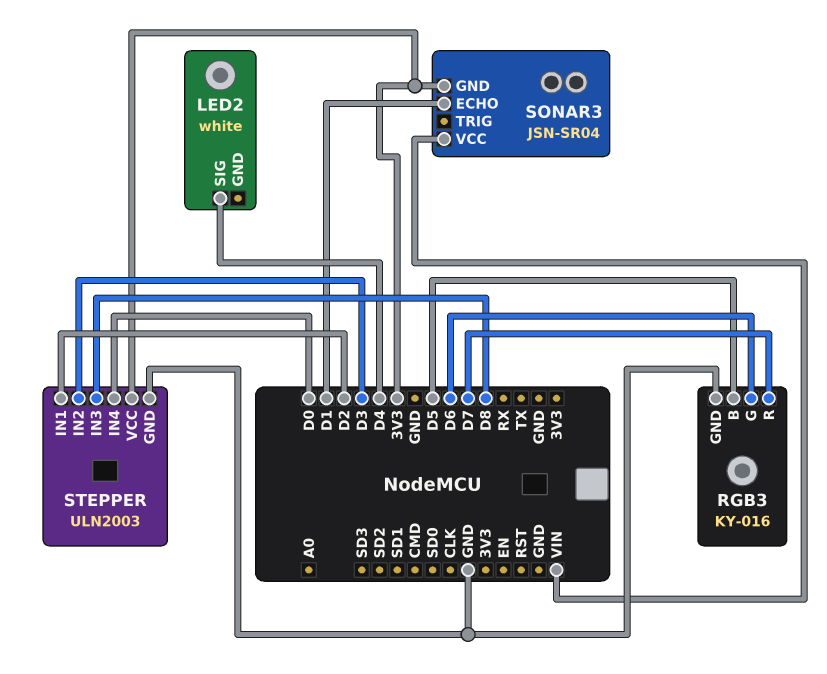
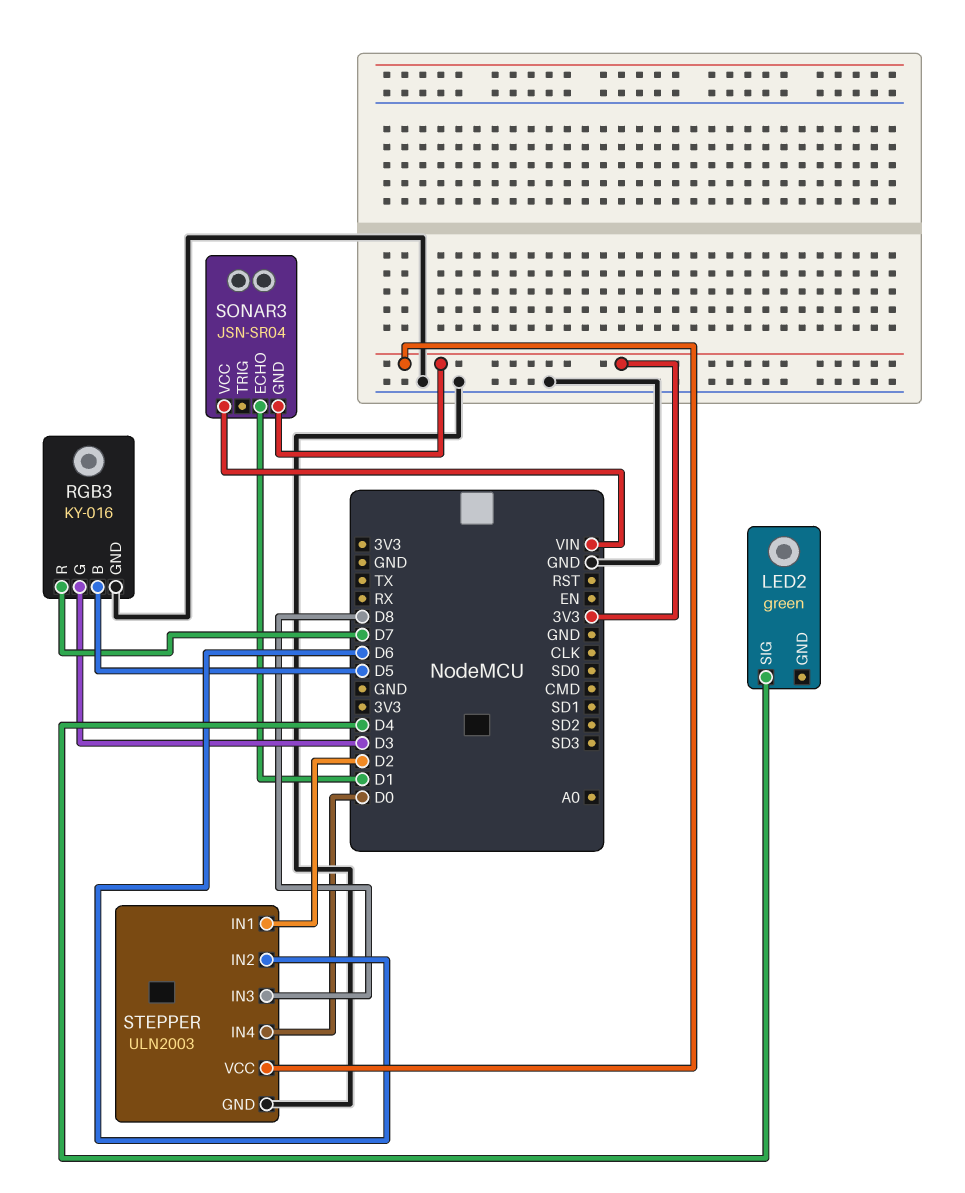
LED2: white -> green
RGB3 pin G: D6 -> D3
STEPPER pin IN2: D3 -> D6

